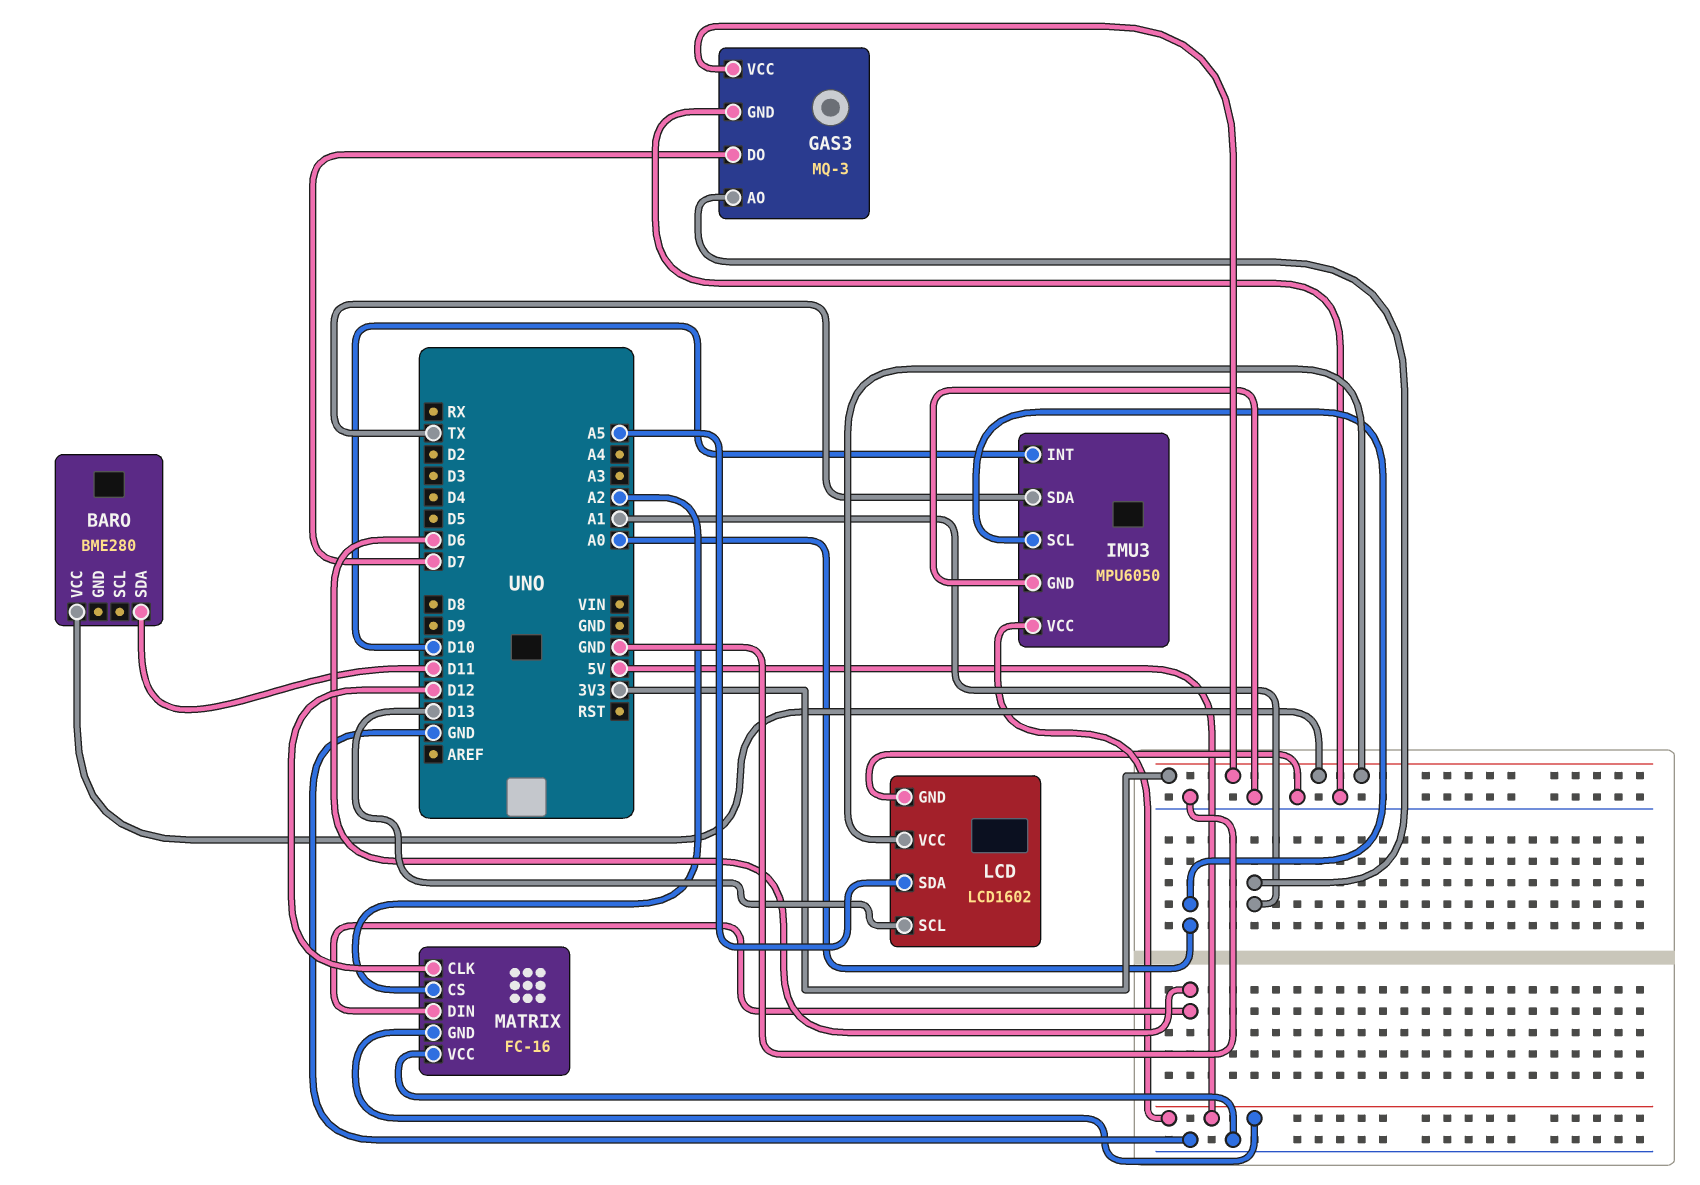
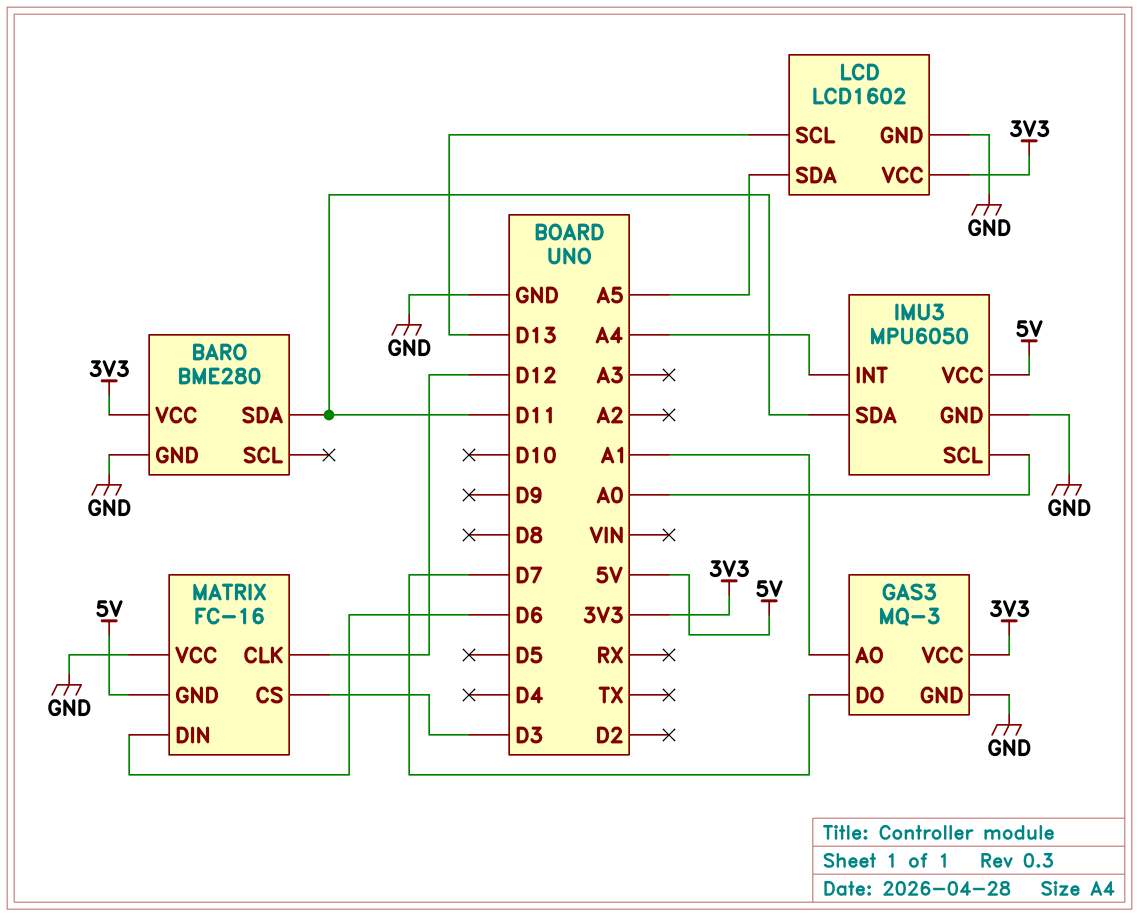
BARO pin GND: none -> GND
IMU3 pin INT: D10 -> A4
IMU3 pin SDA: TX -> D11
MATRIX pin CS: A2 -> D3

